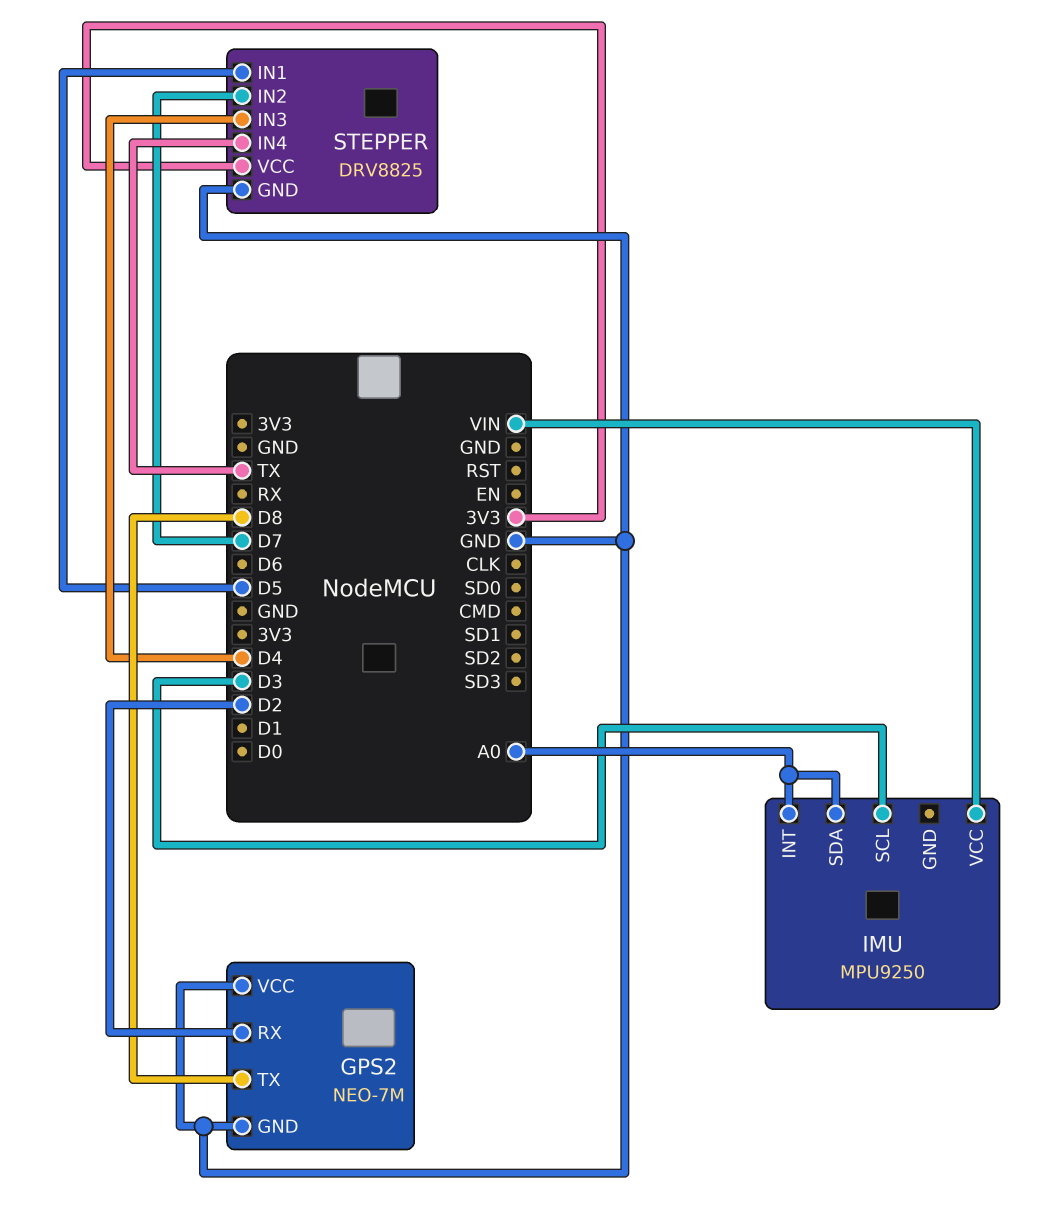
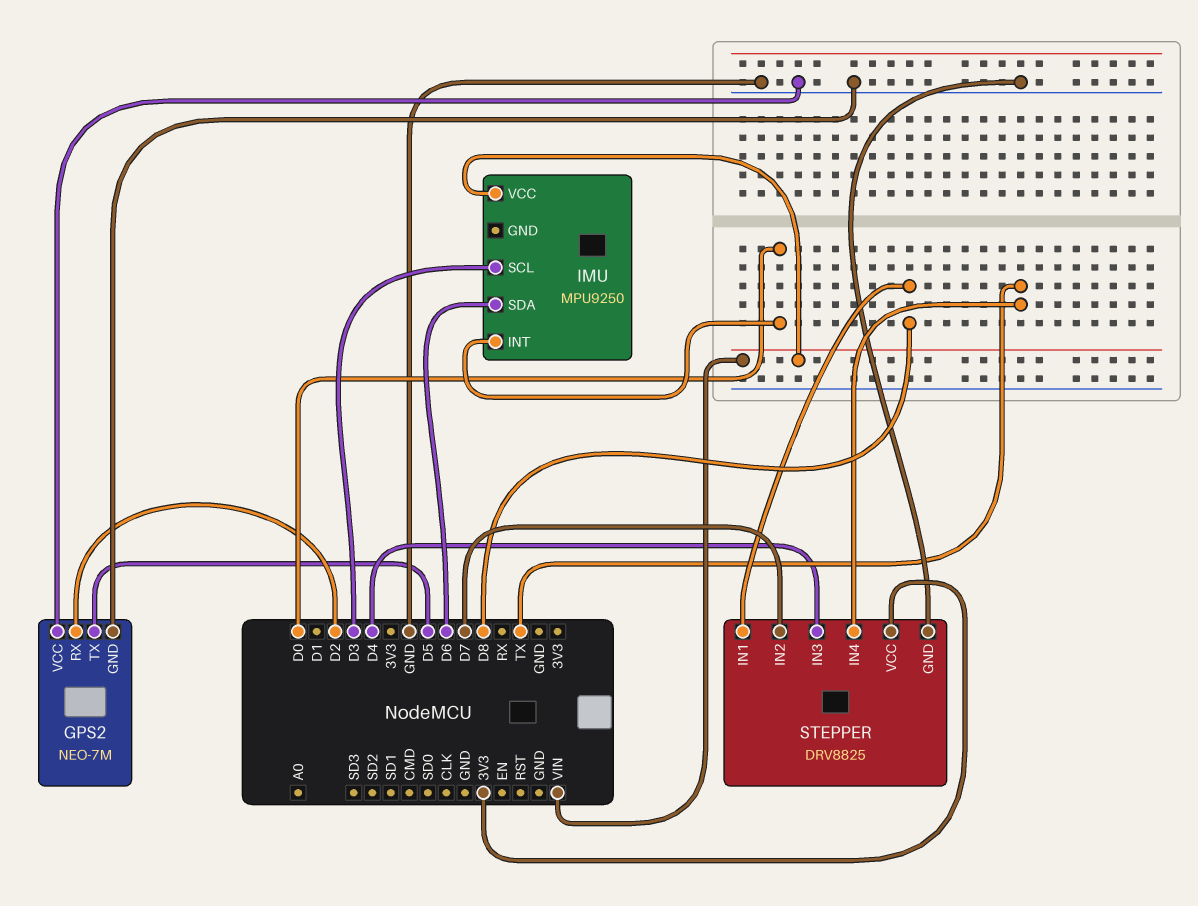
GPS2 pin TX: D8 -> D5
IMU pin INT: A0 -> D0
IMU pin SDA: A0 -> D6
STEPPER pin IN1: D5 -> D8

